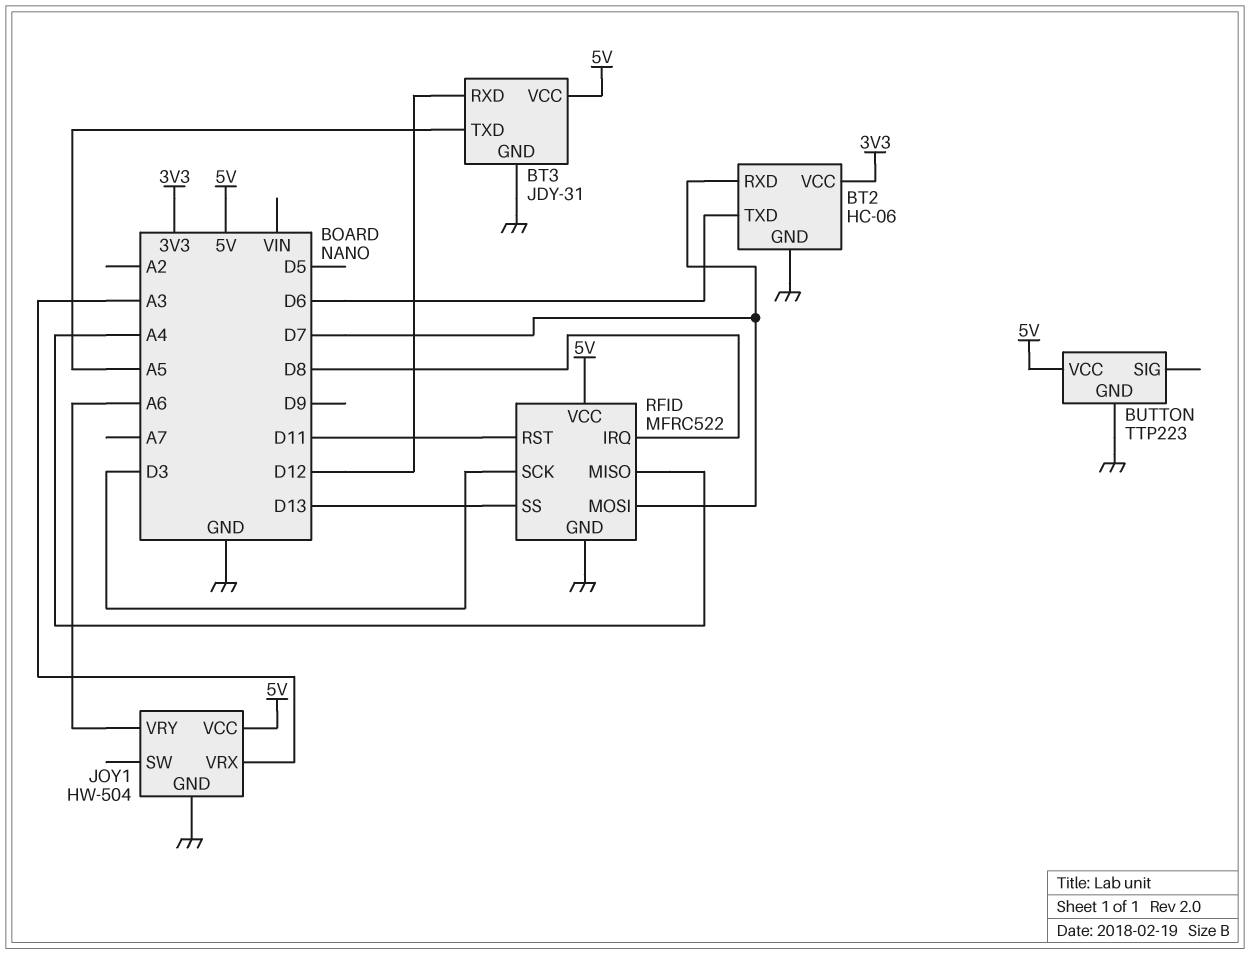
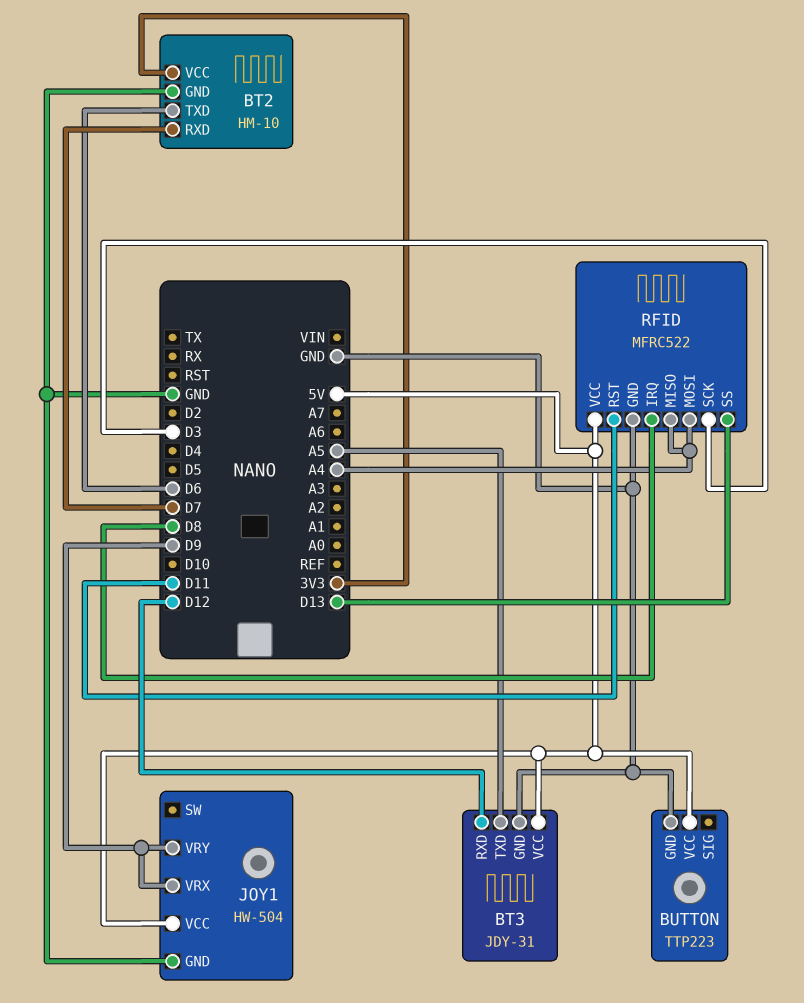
BT2: HC-06 -> HM-10
JOY1 pin VRX: A3 -> D9
JOY1 pin VRY: A6 -> D9
RFID pin MOSI: D7 -> A4

